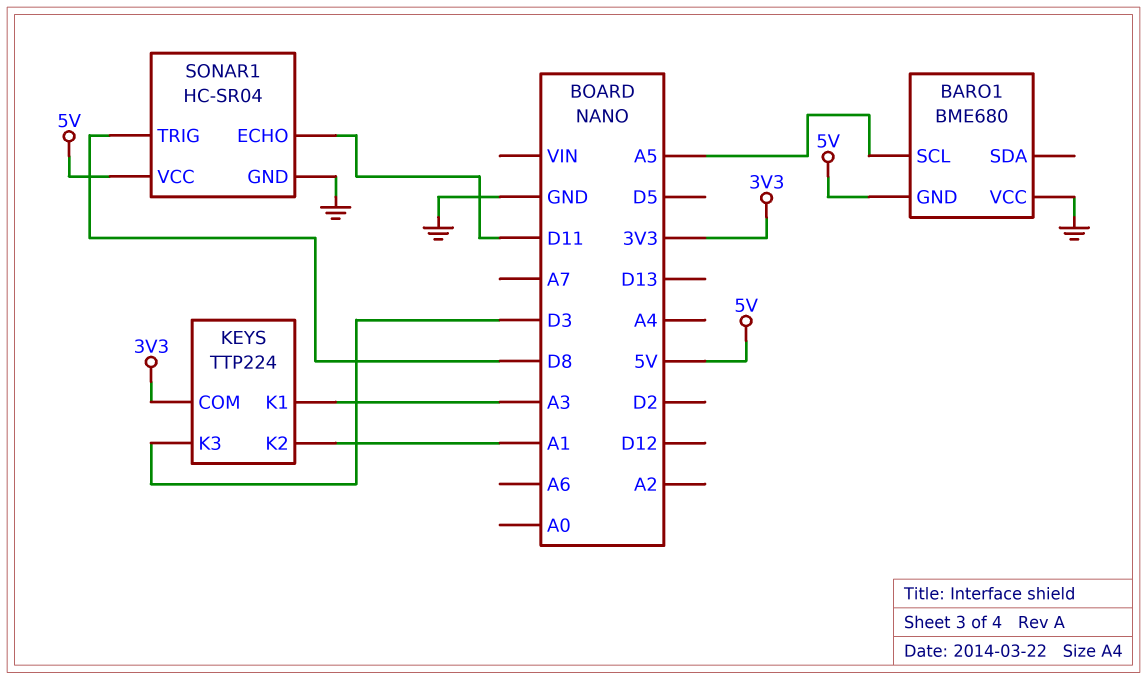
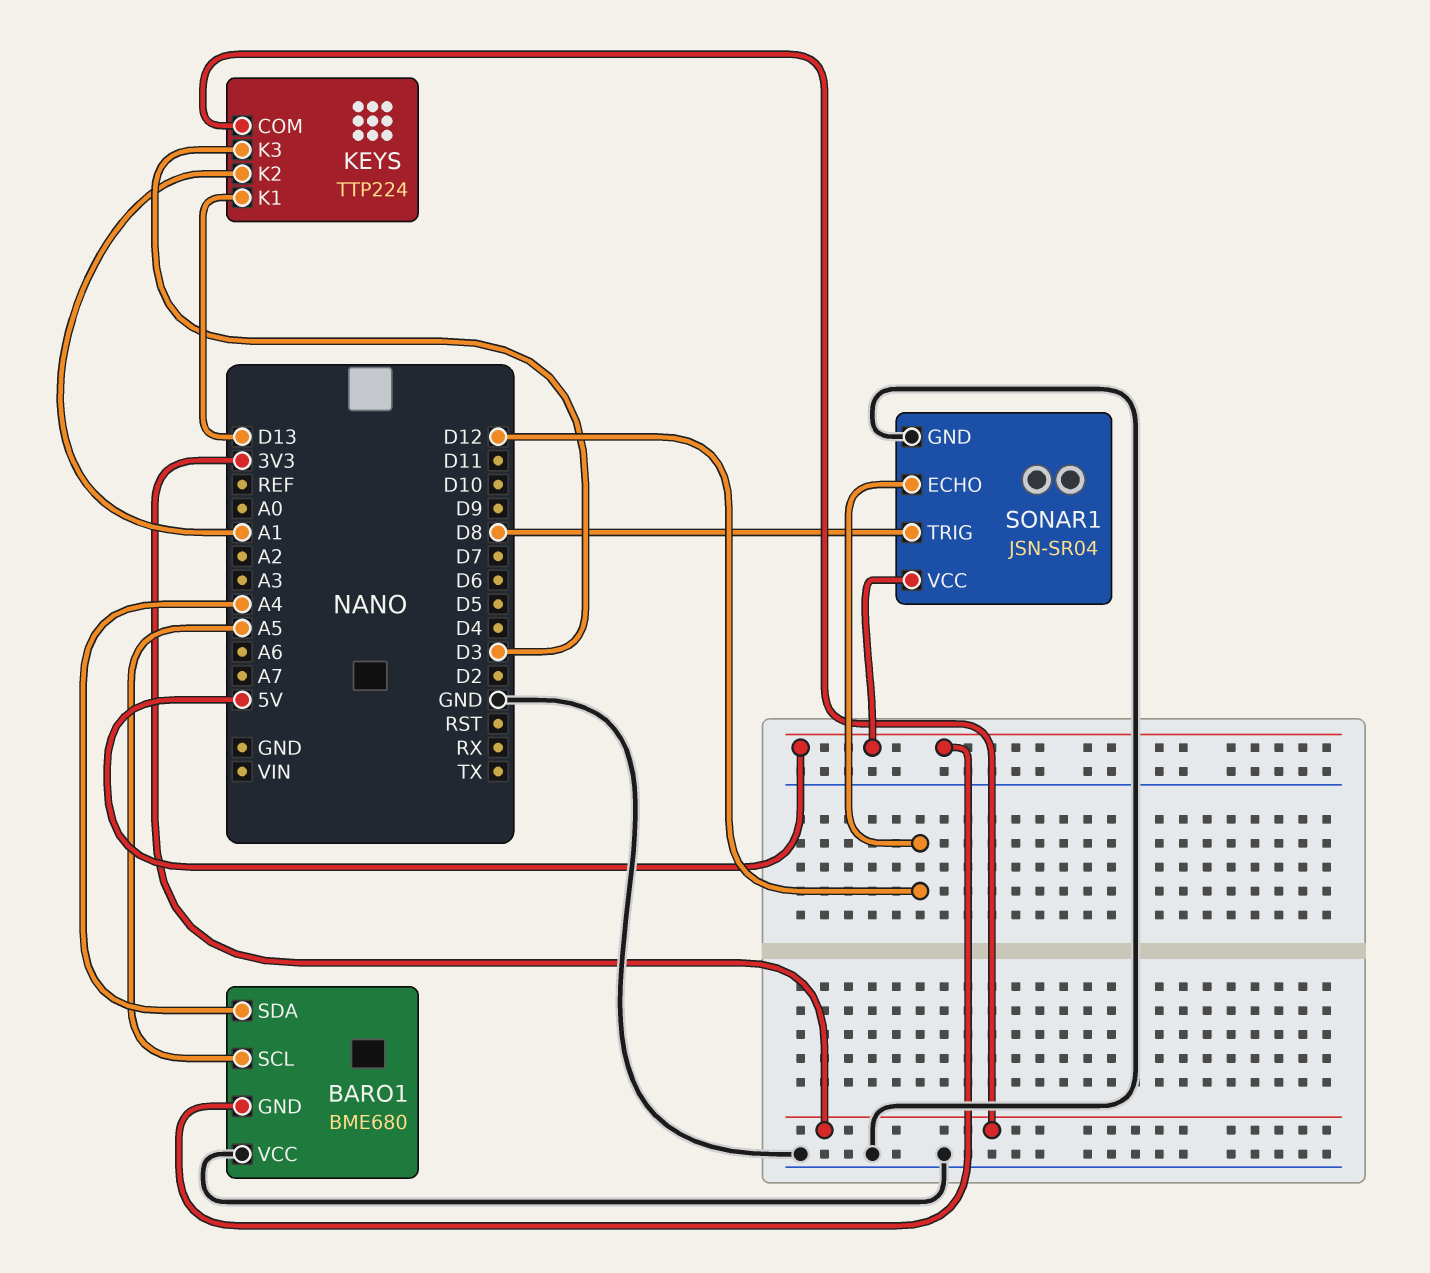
BARO1 pin SDA: none -> A4
KEYS pin K1: A3 -> D13
SONAR1: HC-SR04 -> JSN-SR04
SONAR1 pin ECHO: D11 -> D12

